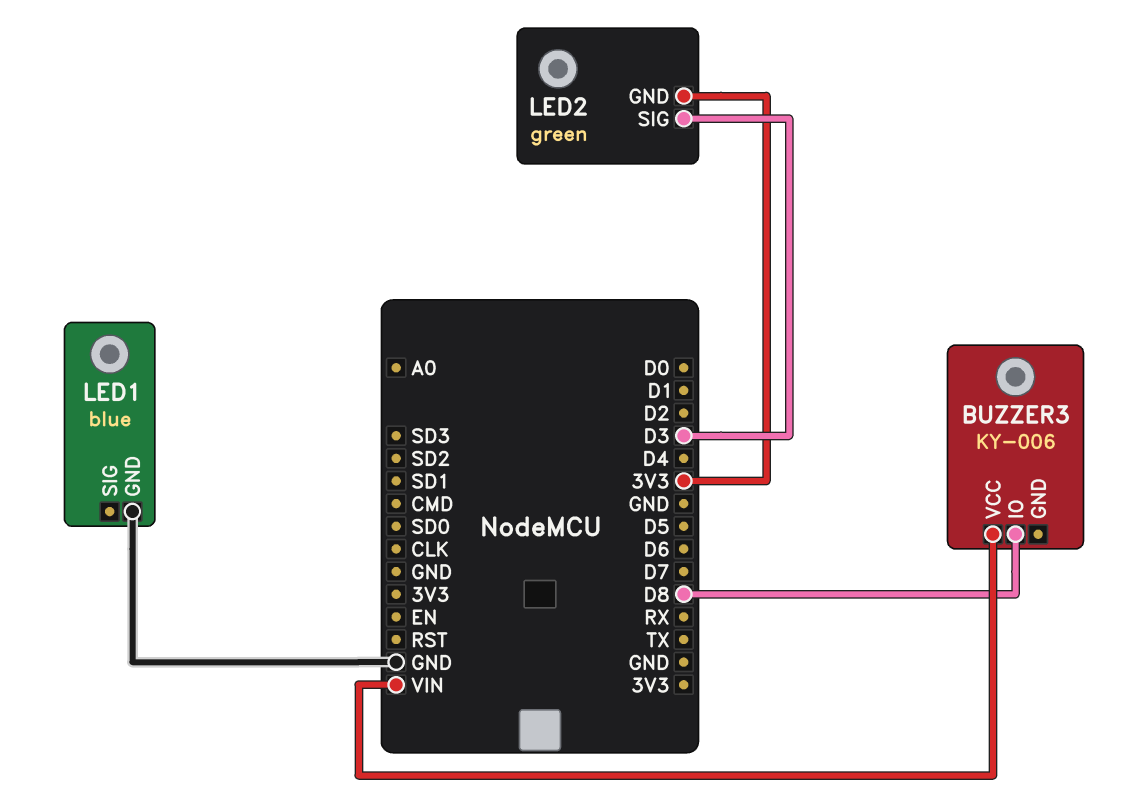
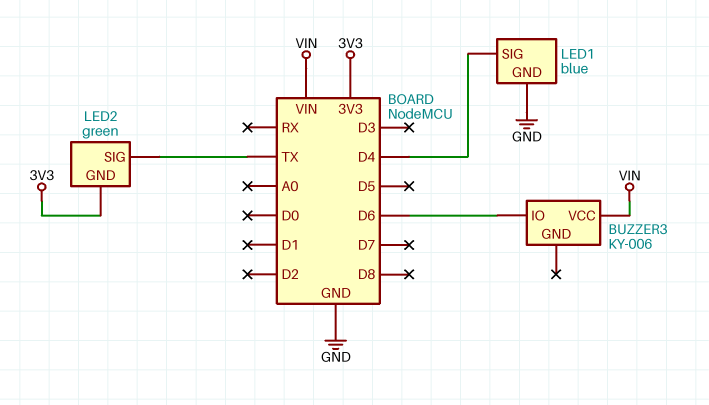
BUZZER3 pin IO: D8 -> D6
LED1 pin SIG: none -> D4
LED2 pin SIG: D3 -> TX

